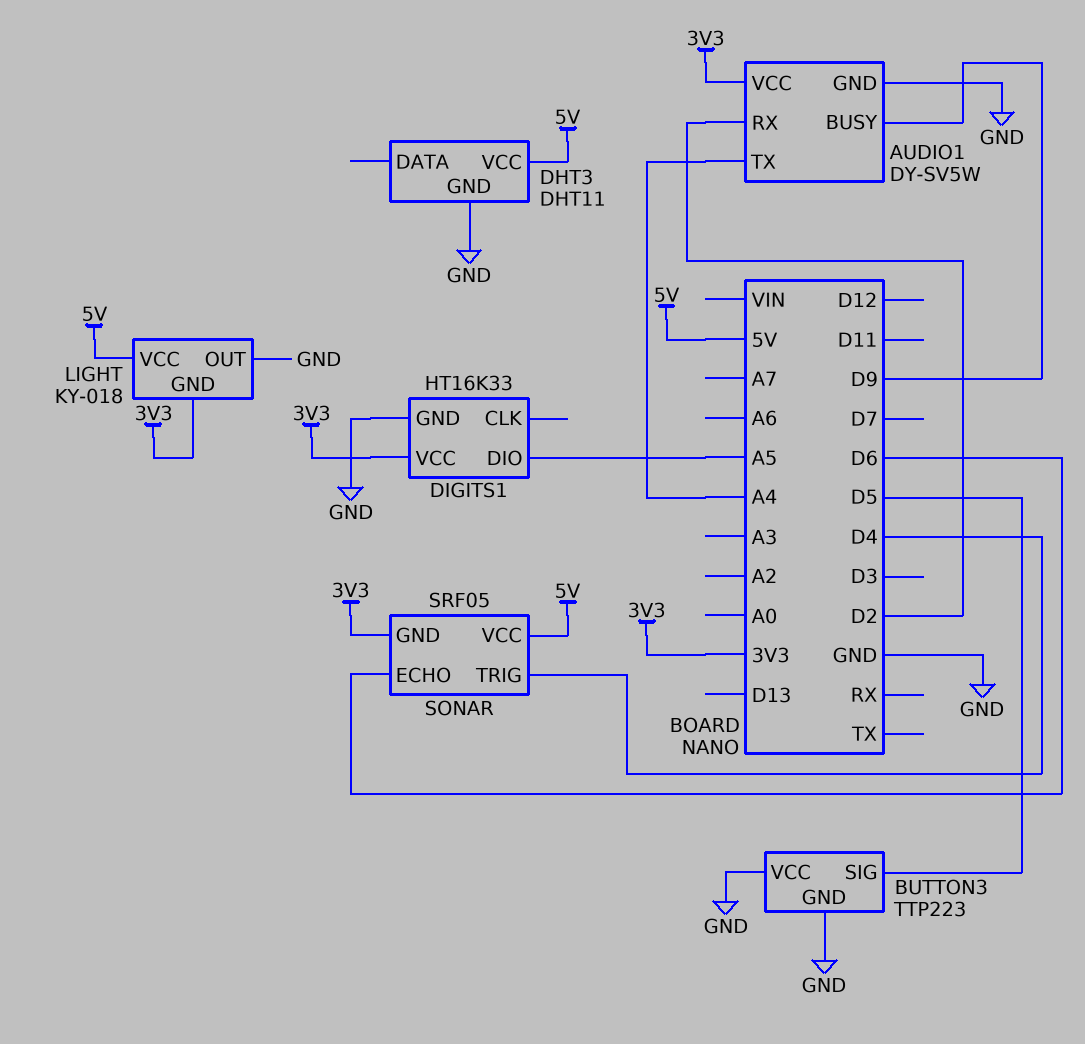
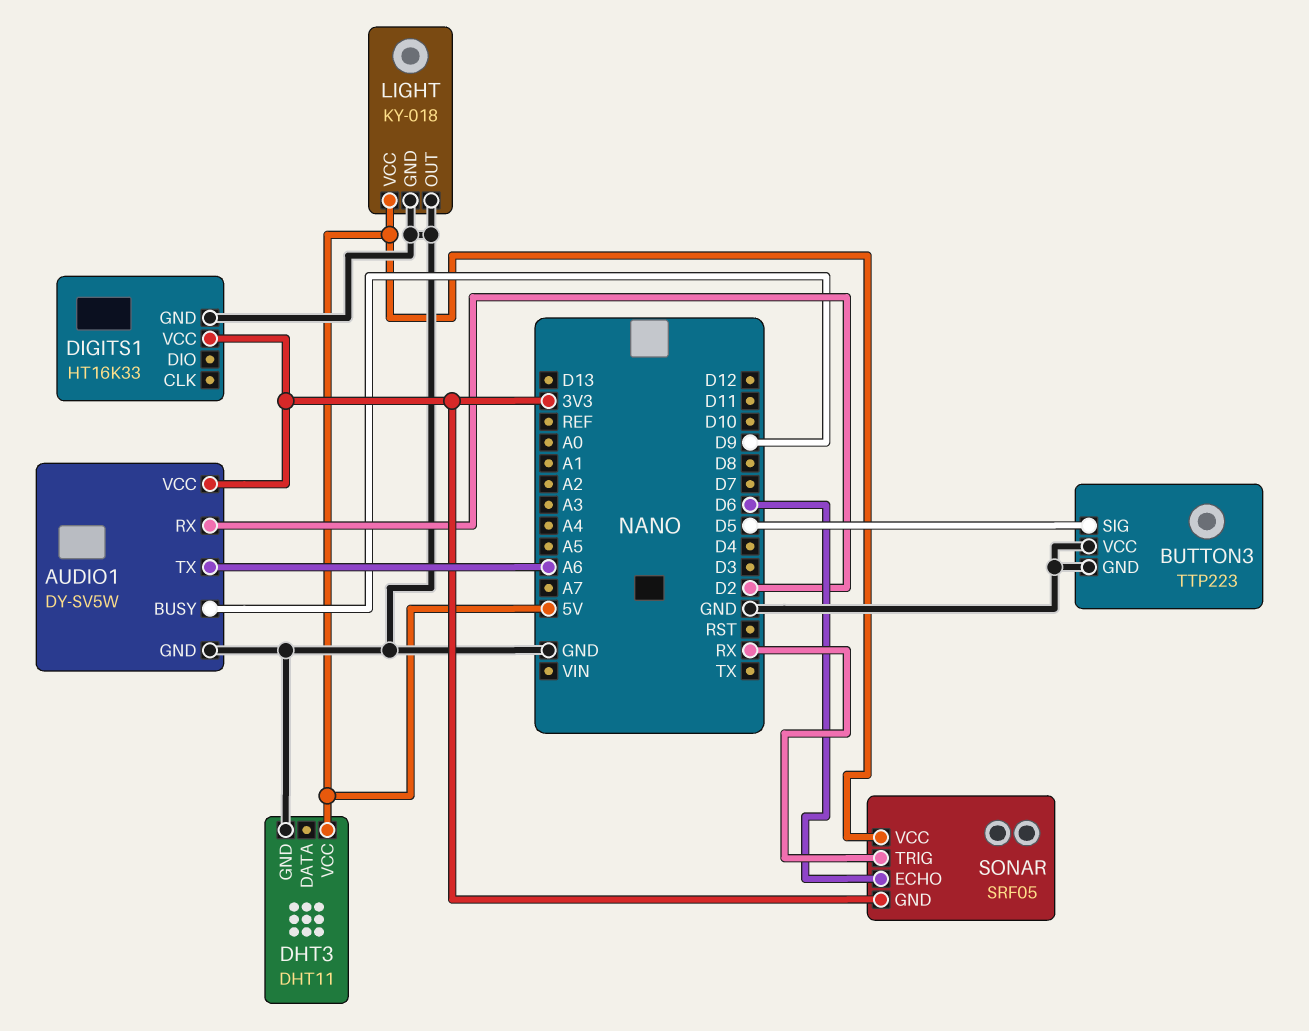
AUDIO1 pin TX: A4 -> A6
DIGITS1 pin DIO: A5 -> none
LIGHT pin GND: 3V3 -> GND
SONAR pin TRIG: D4 -> RX

